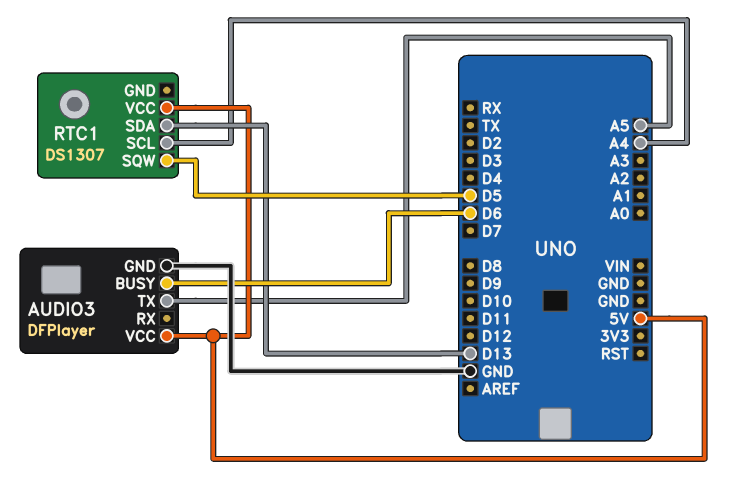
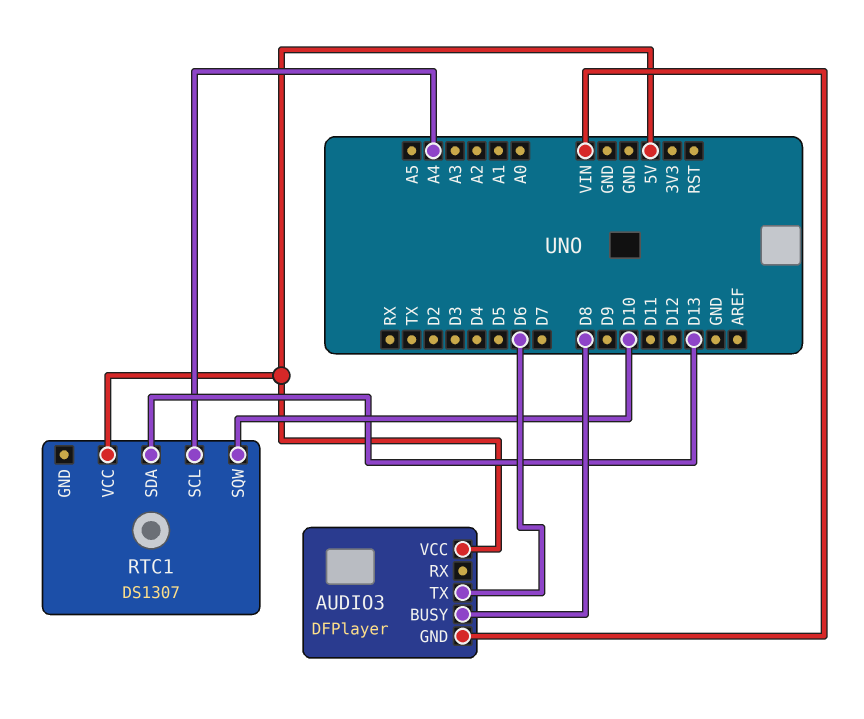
AUDIO3 pin BUSY: D6 -> D8
AUDIO3 pin GND: GND -> VIN
AUDIO3 pin TX: A5 -> D6
RTC1 pin SQW: D5 -> D10

